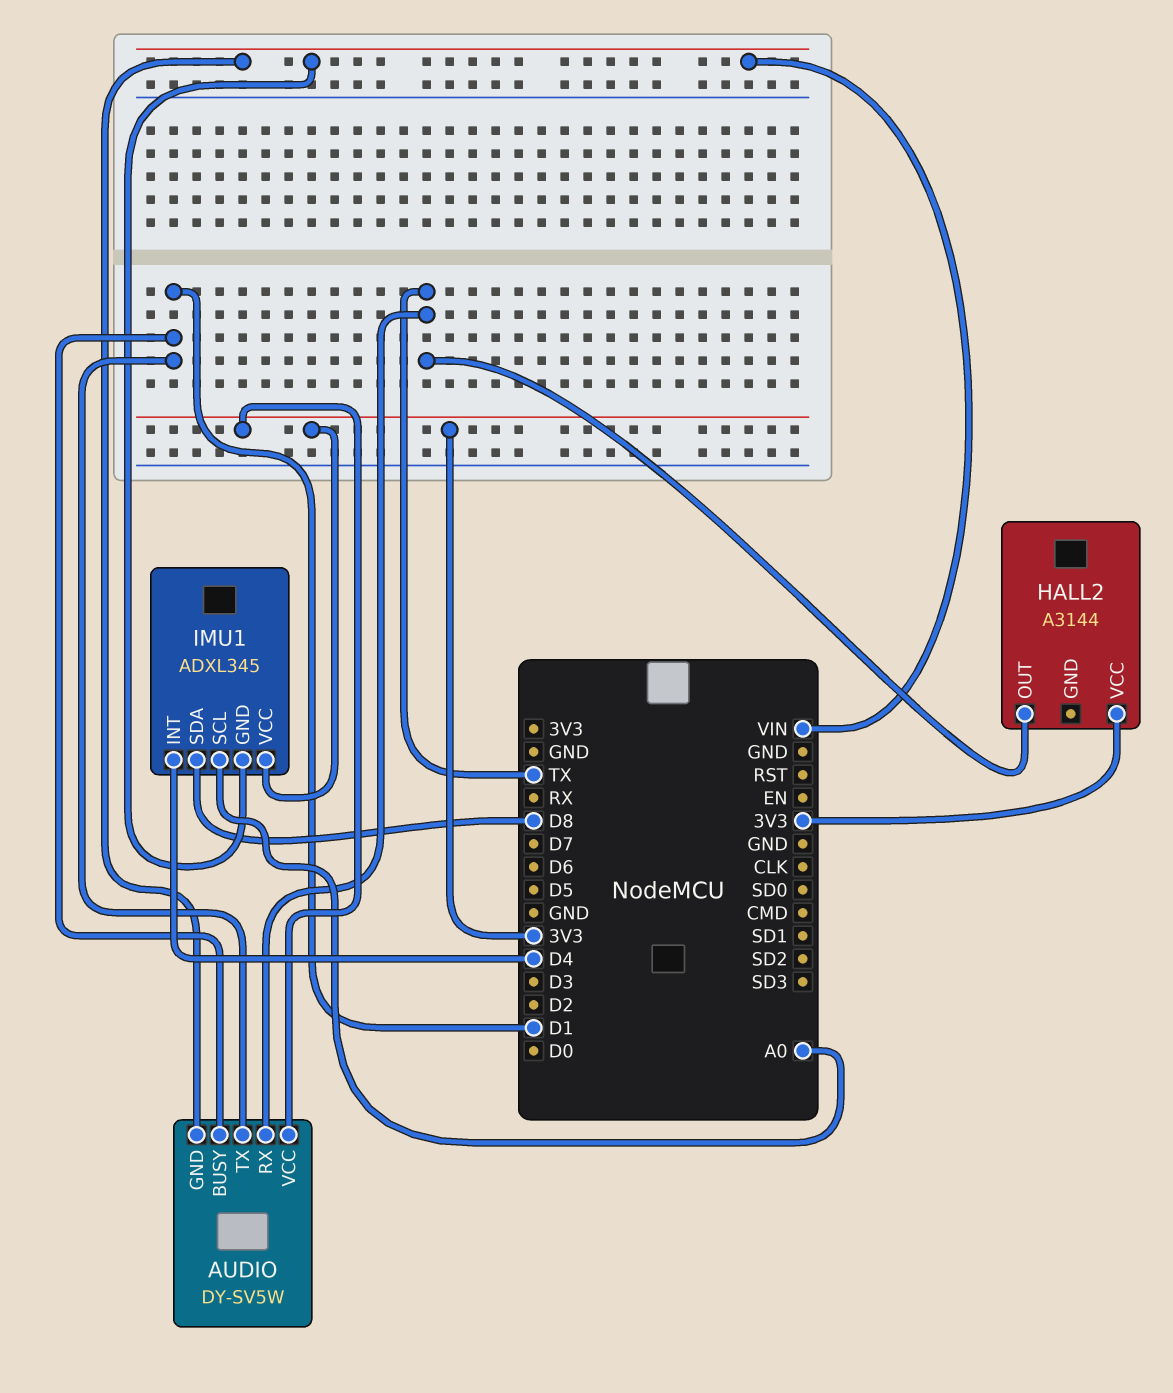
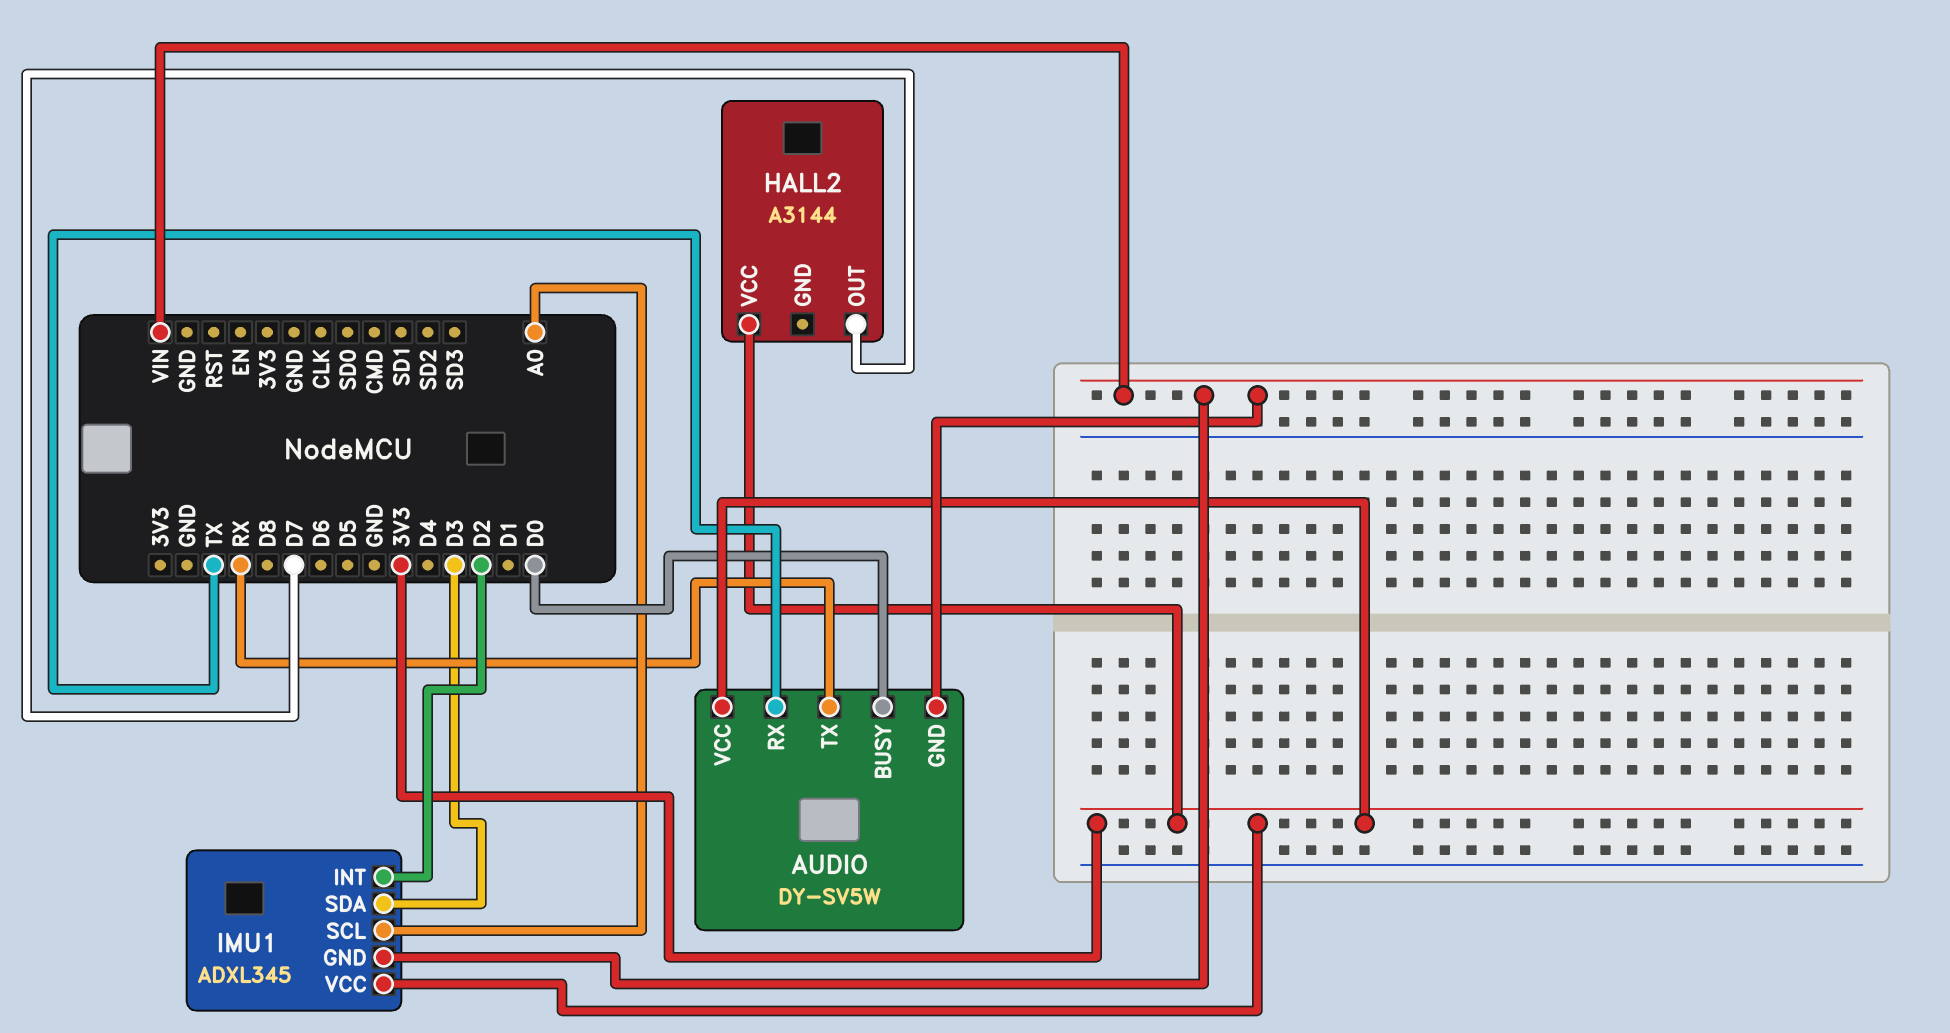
AUDIO pin BUSY: D1 -> D0
AUDIO pin TX: D1 -> RX
HALL2 pin OUT: TX -> D7
IMU1 pin INT: D4 -> D2
IMU1 pin SDA: D8 -> D3

